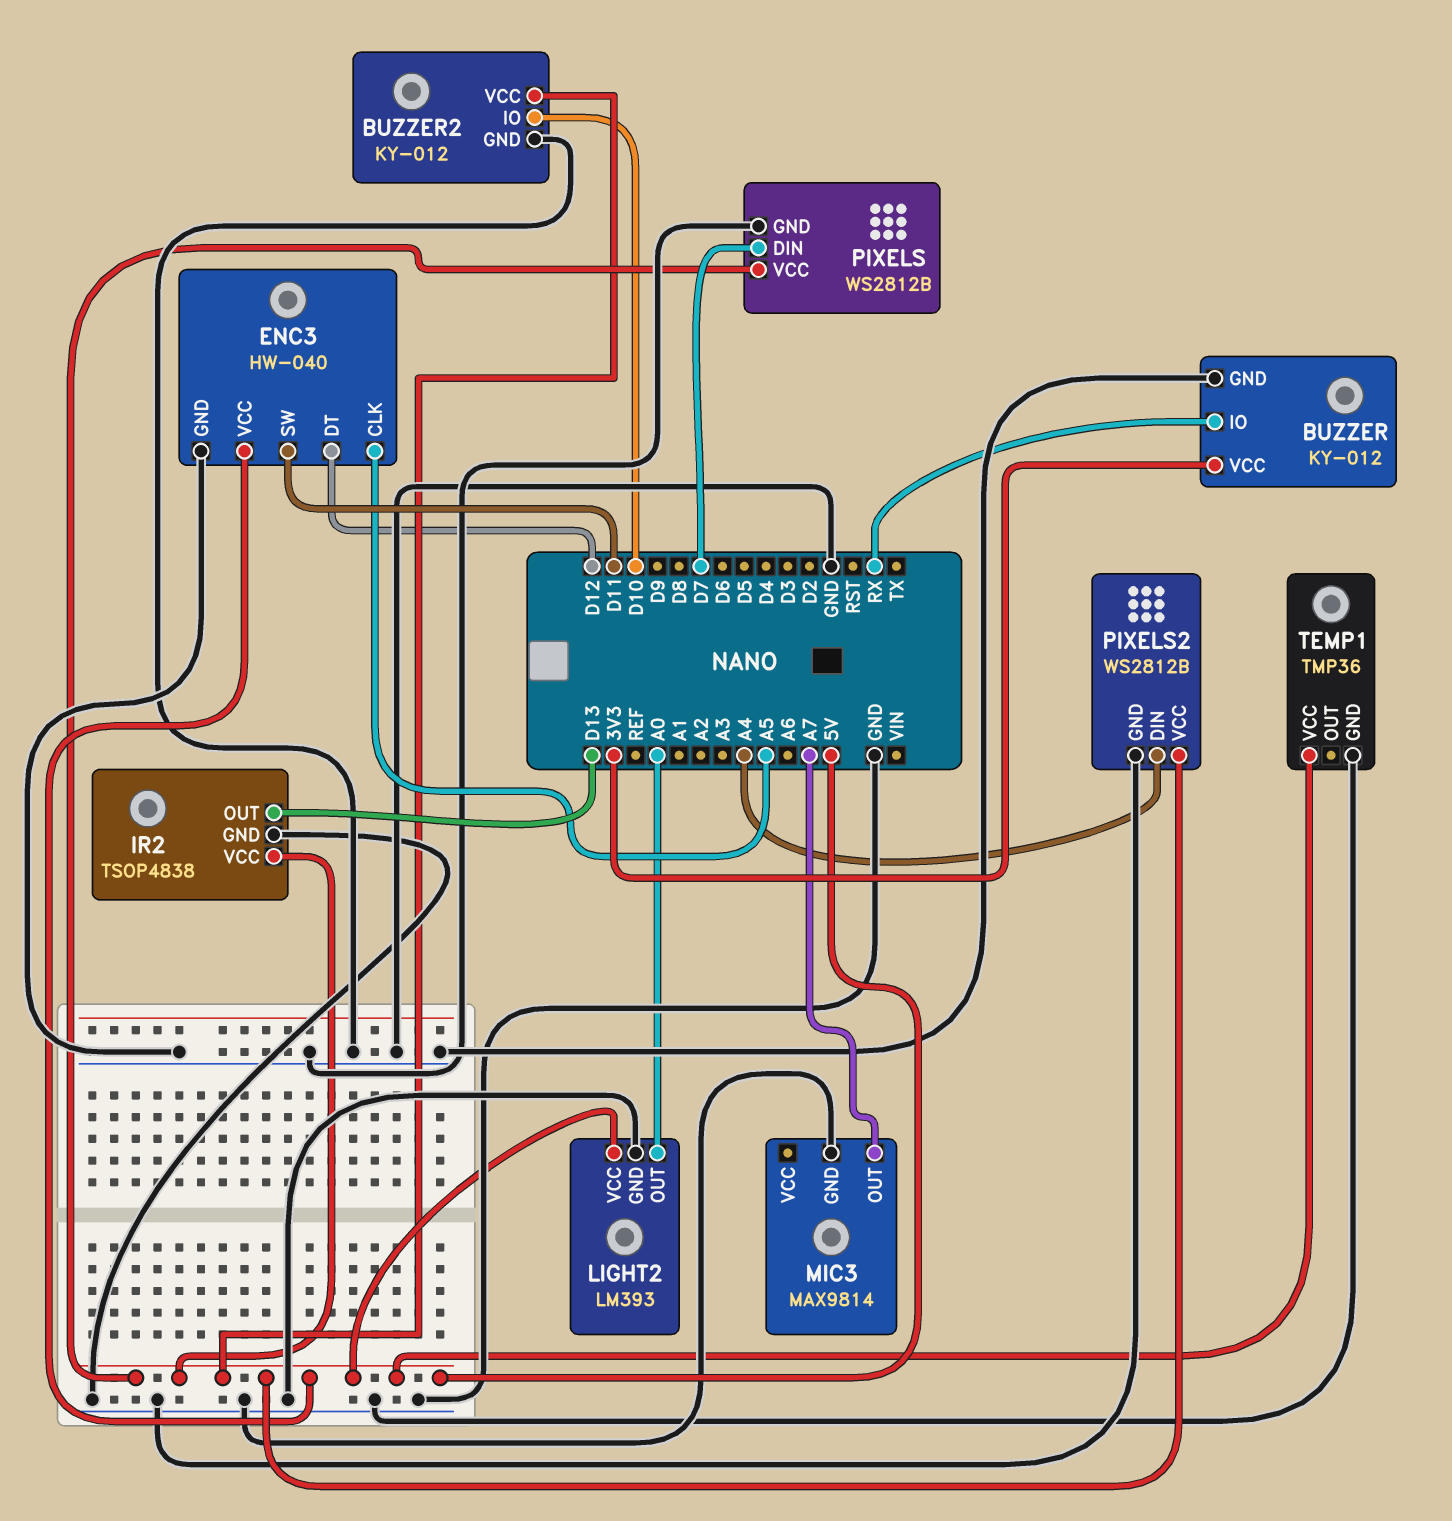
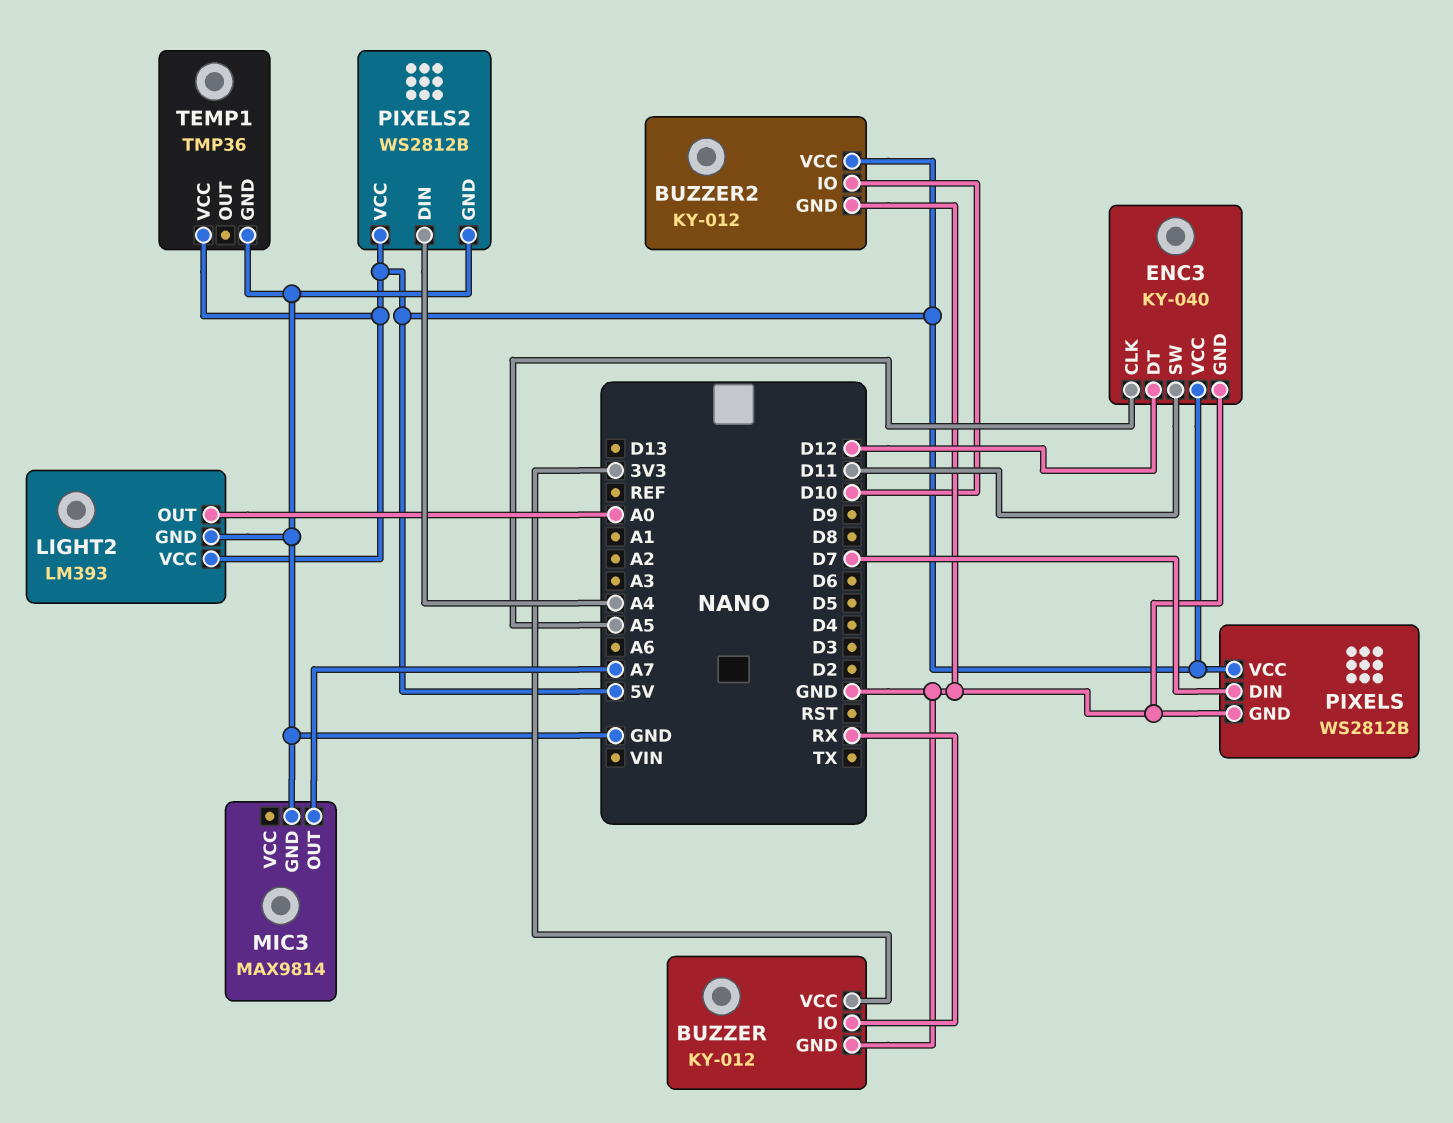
ENC3: HW-040 -> KY-040
IR2: TSOP4838 -> none
IR2 pin GND: GND -> none
IR2 pin OUT: D13 -> none
IR2 pin VCC: 5V -> none

